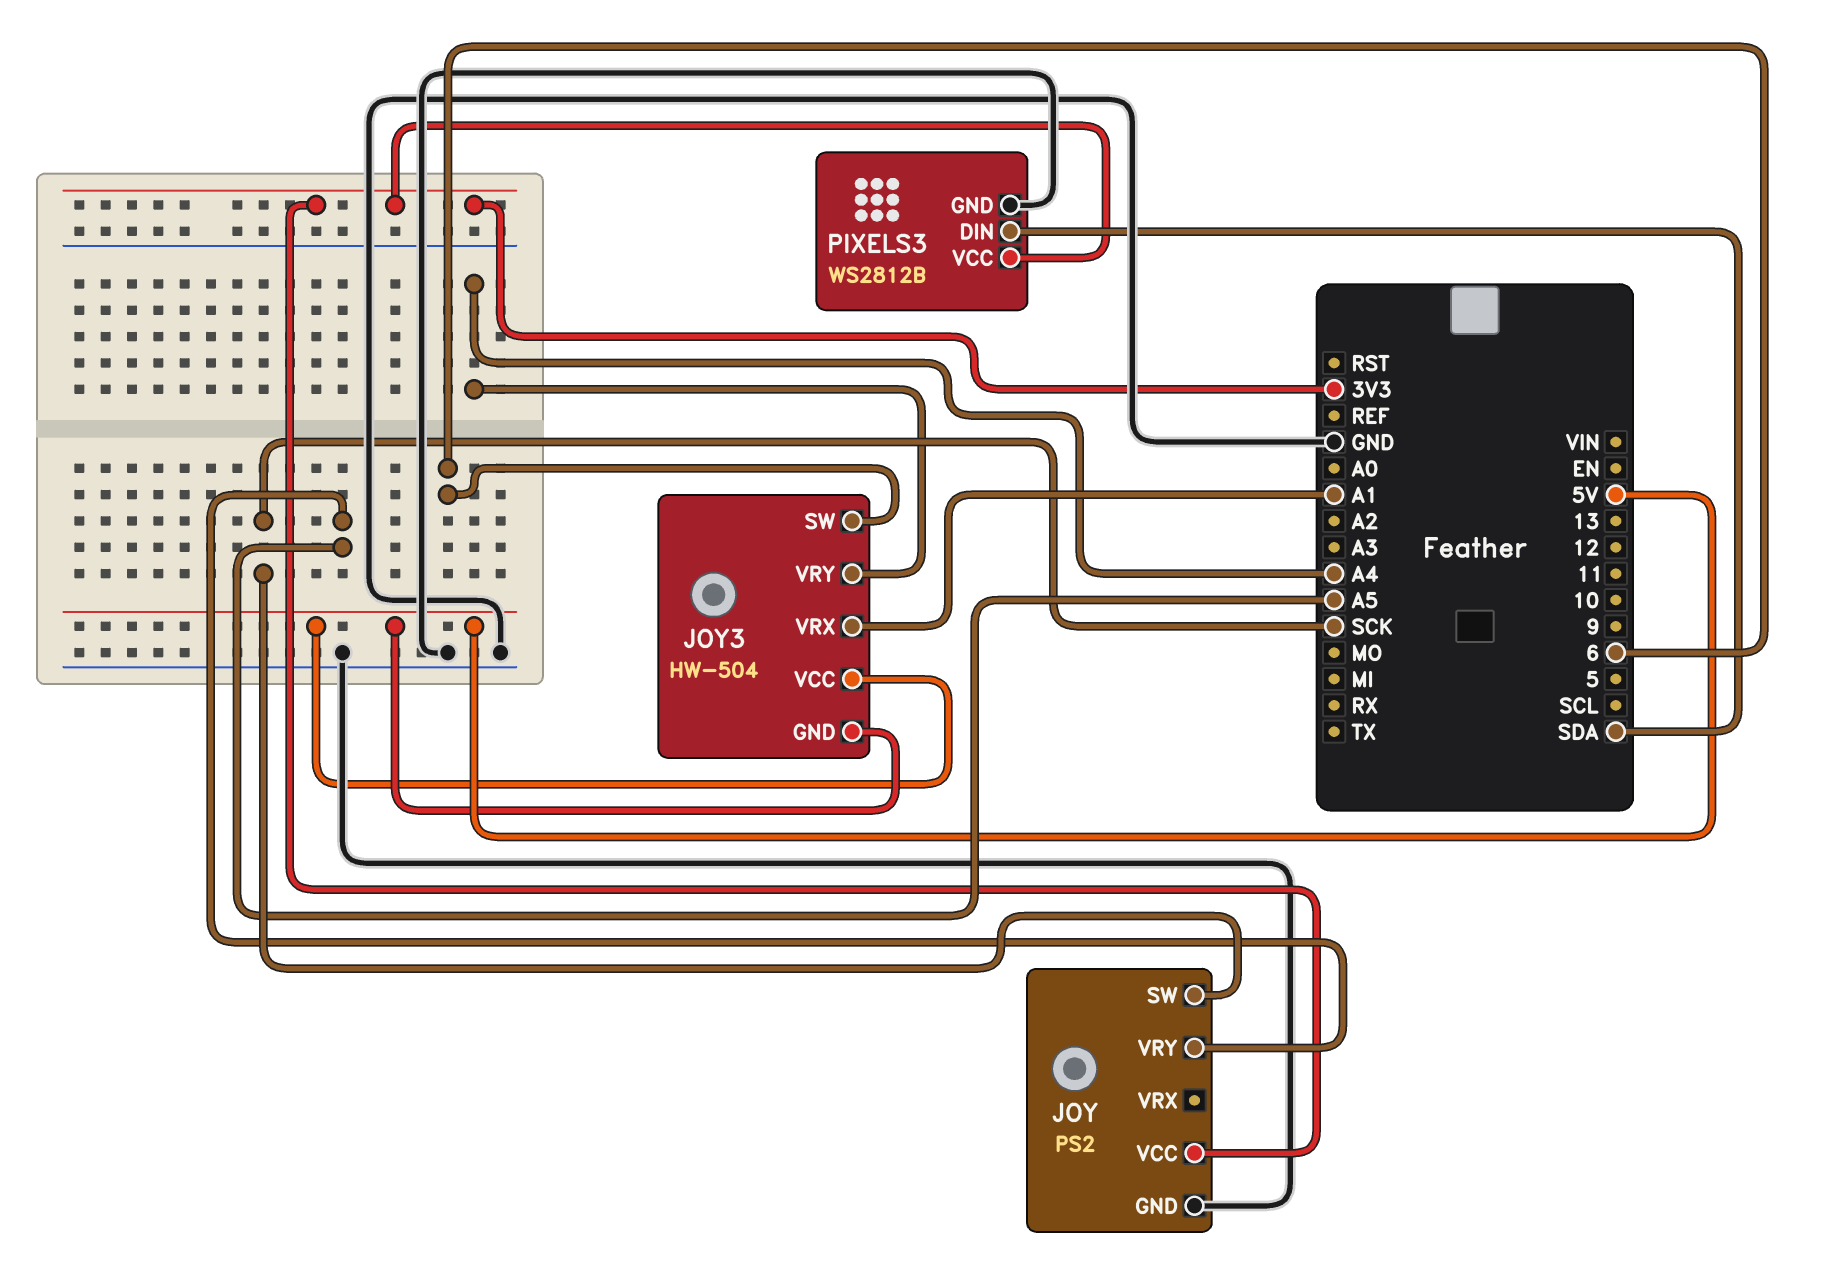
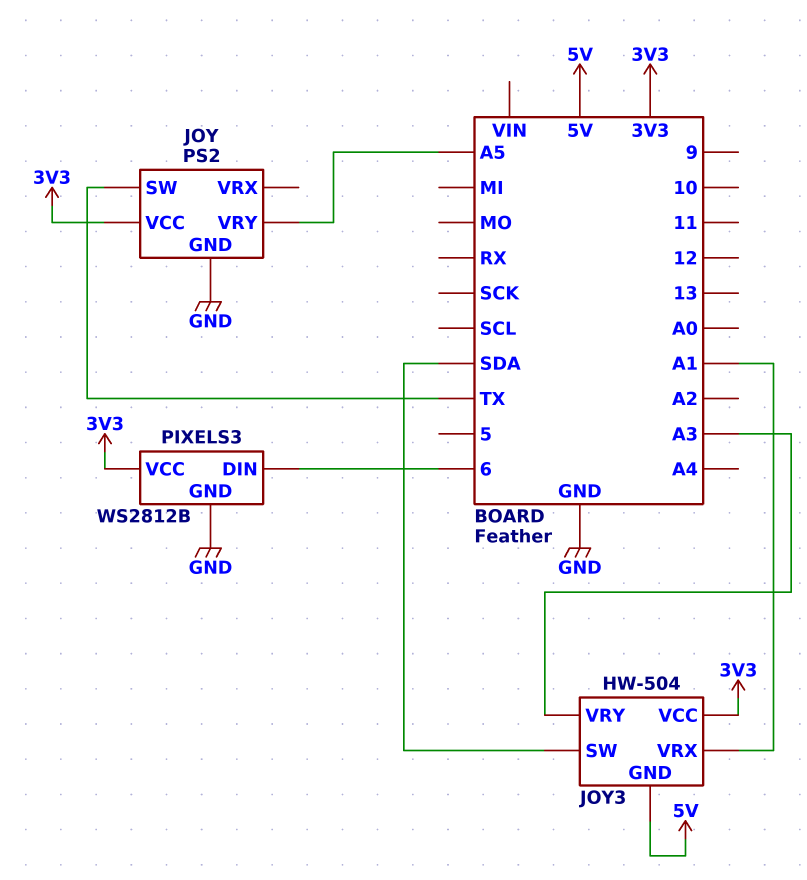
JOY pin SW: SCK -> TX
JOY3 pin SW: 6 -> SDA
JOY3 pin VCC: 5V -> 3V3
JOY3 pin VRY: A4 -> A3
PIXELS3 pin DIN: SDA -> 6

